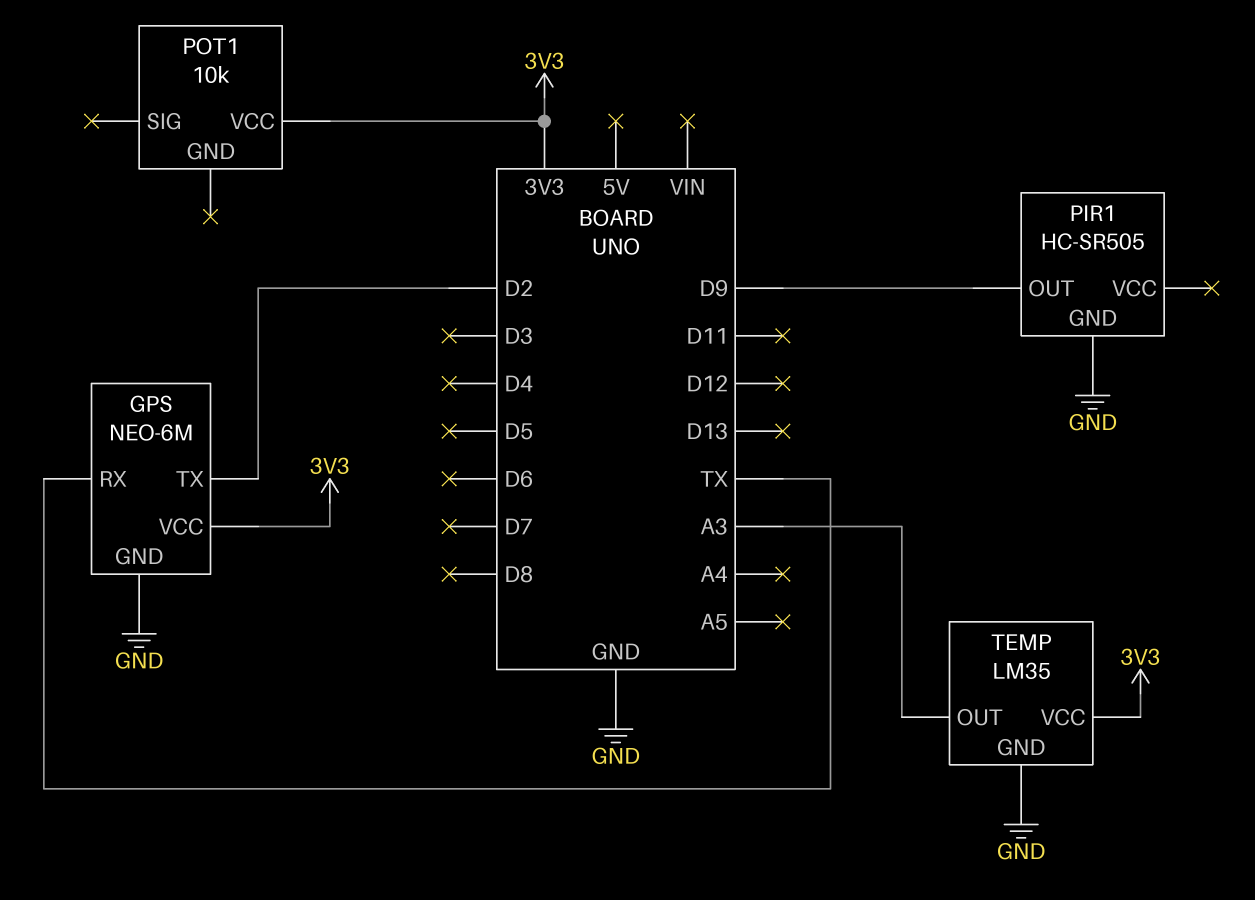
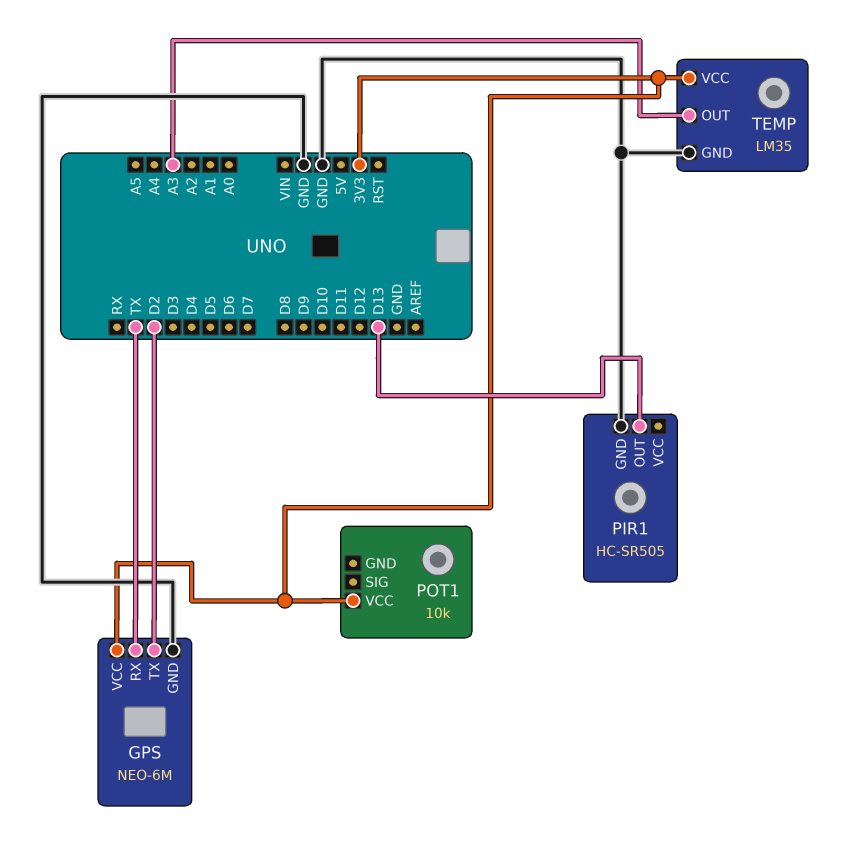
PIR1 pin OUT: D9 -> D13

